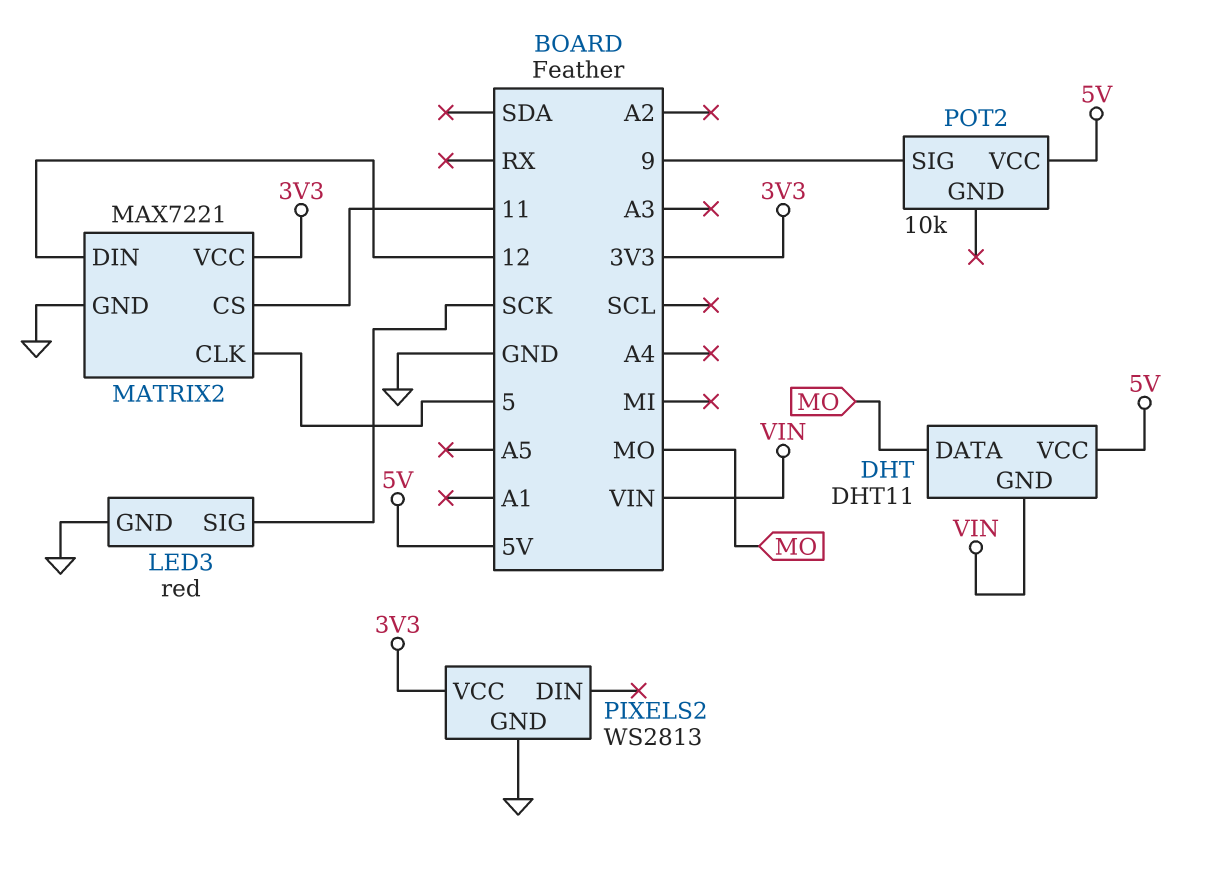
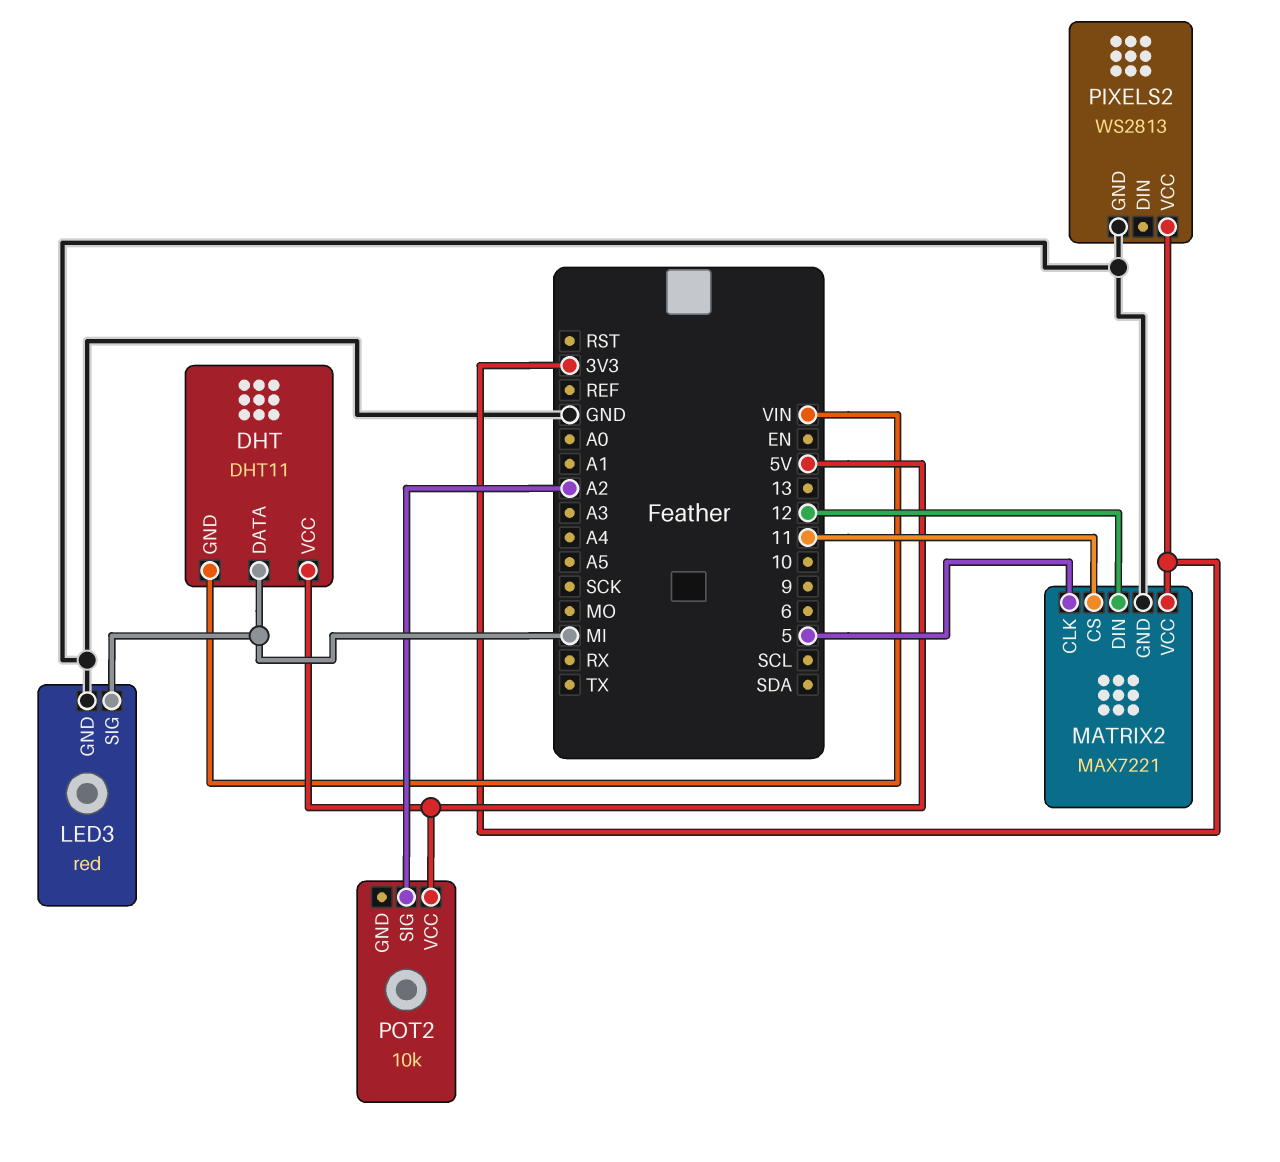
DHT pin DATA: MO -> MI
LED3 pin SIG: SCK -> MI
POT2 pin SIG: 9 -> A2

